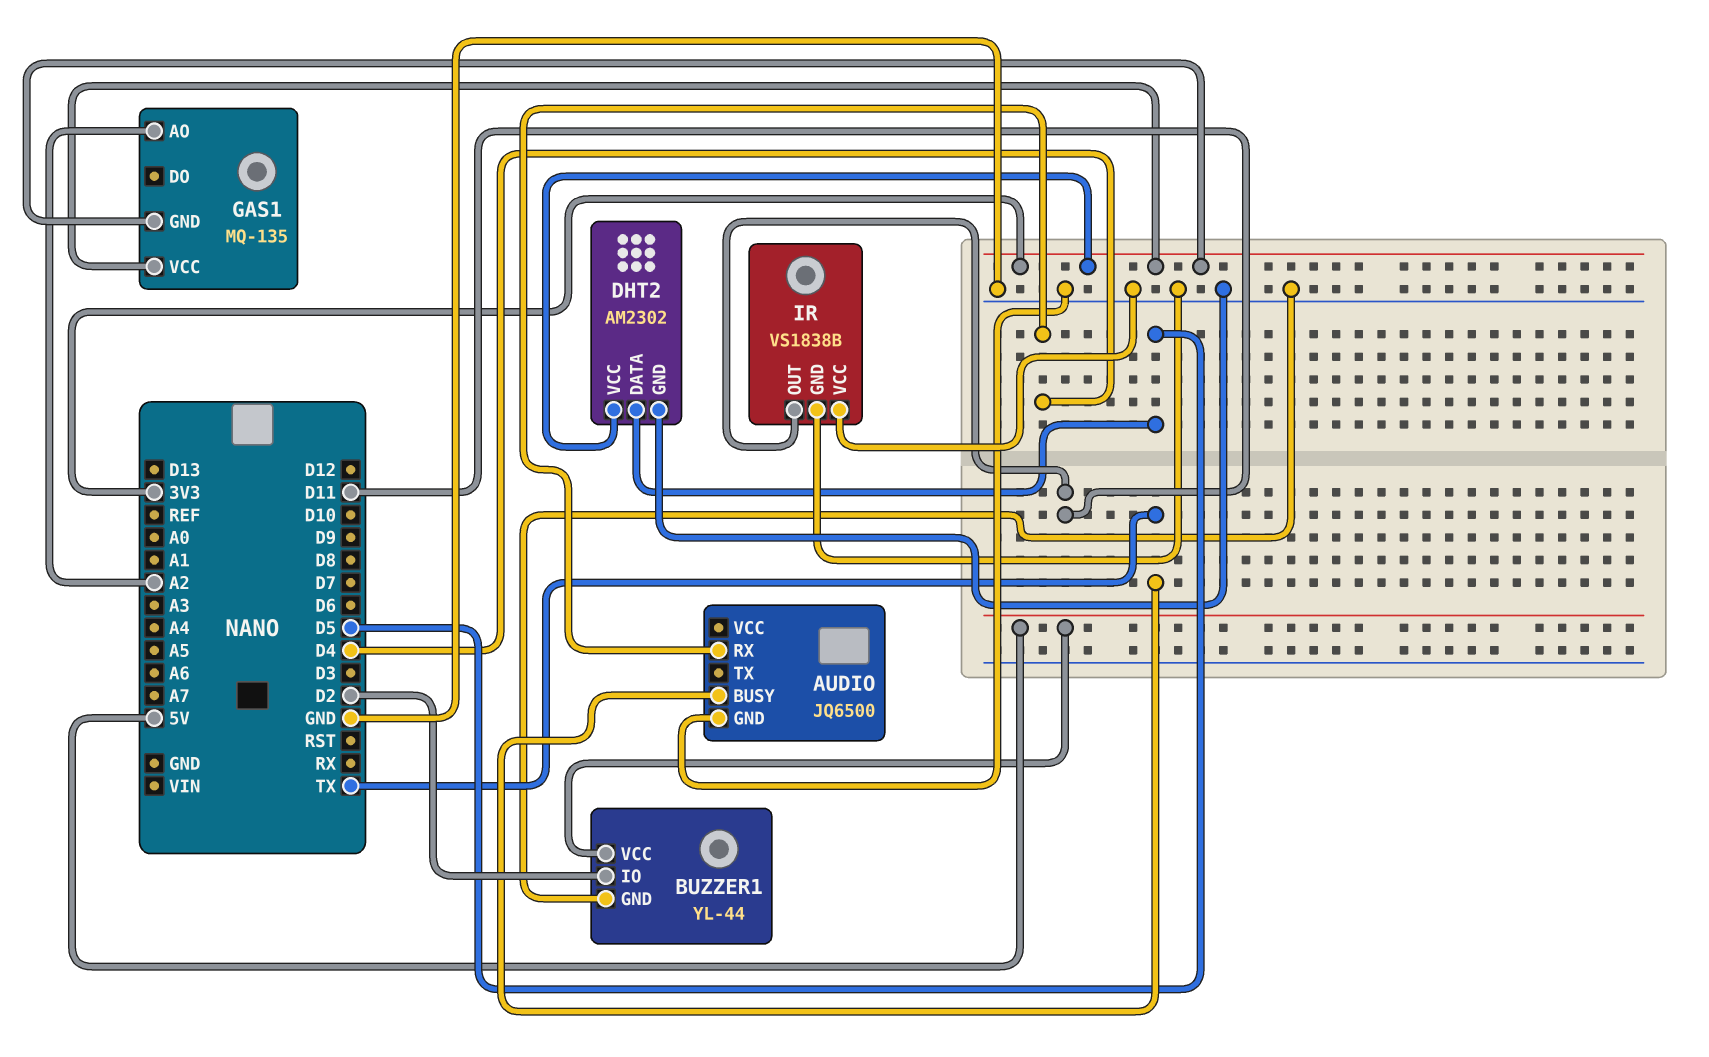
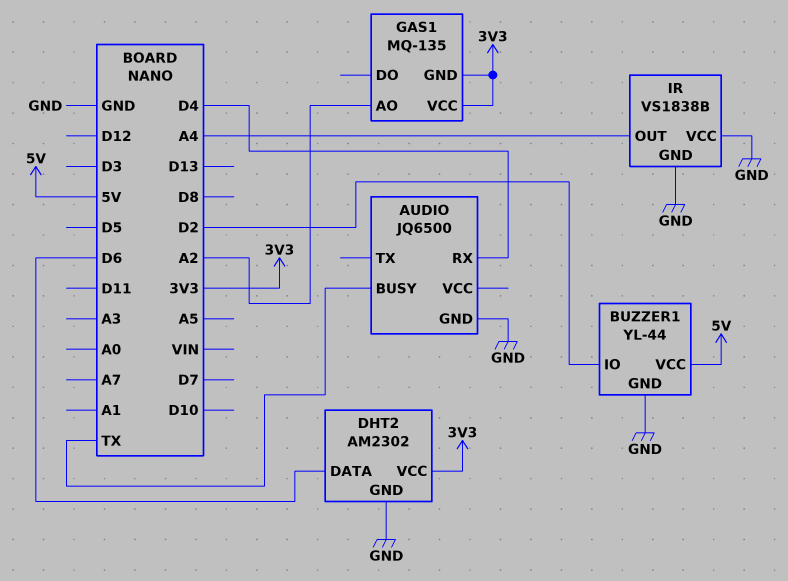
DHT2 pin DATA: D5 -> D6
IR pin OUT: D11 -> A4

